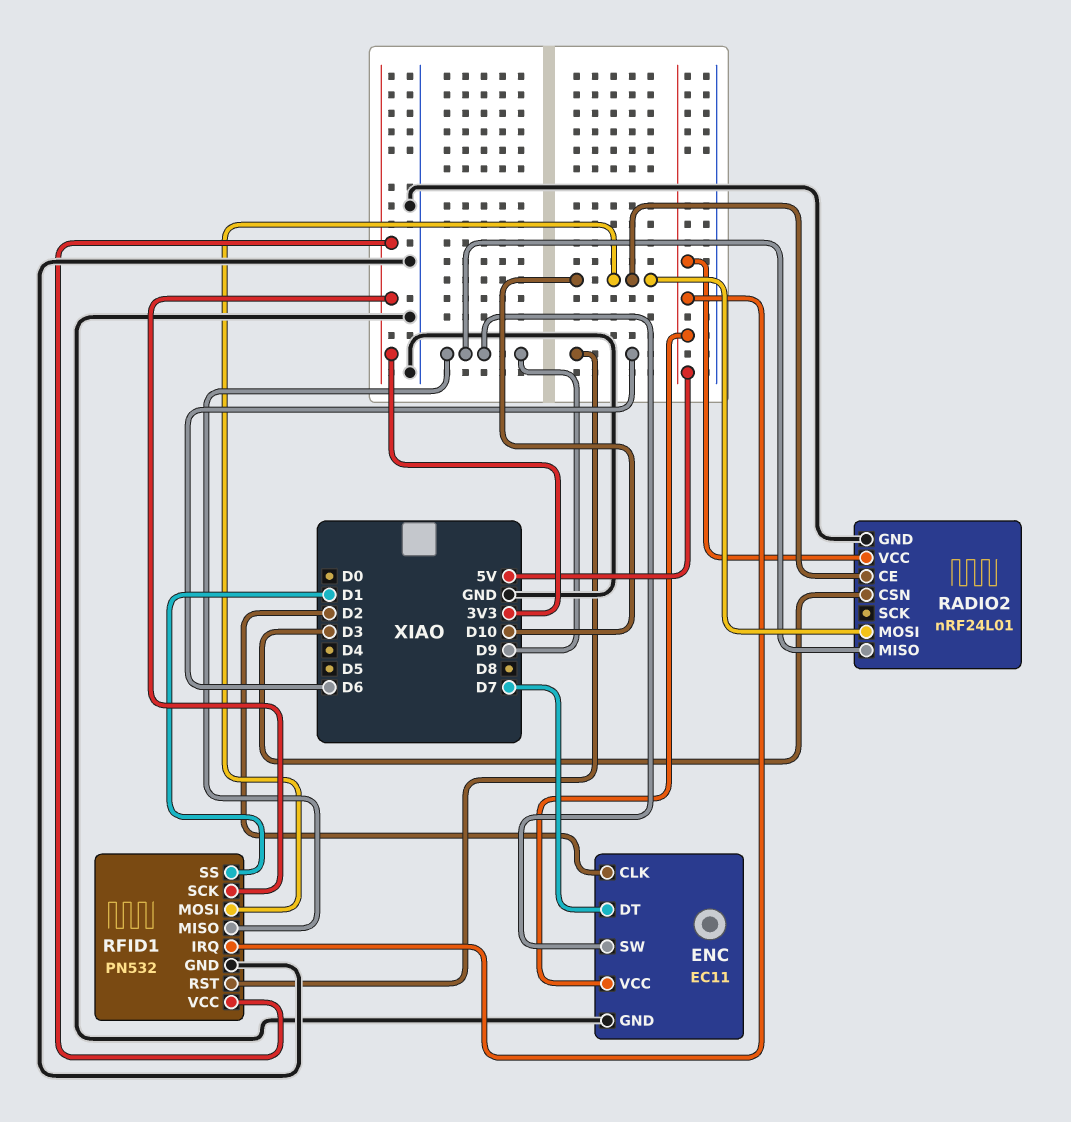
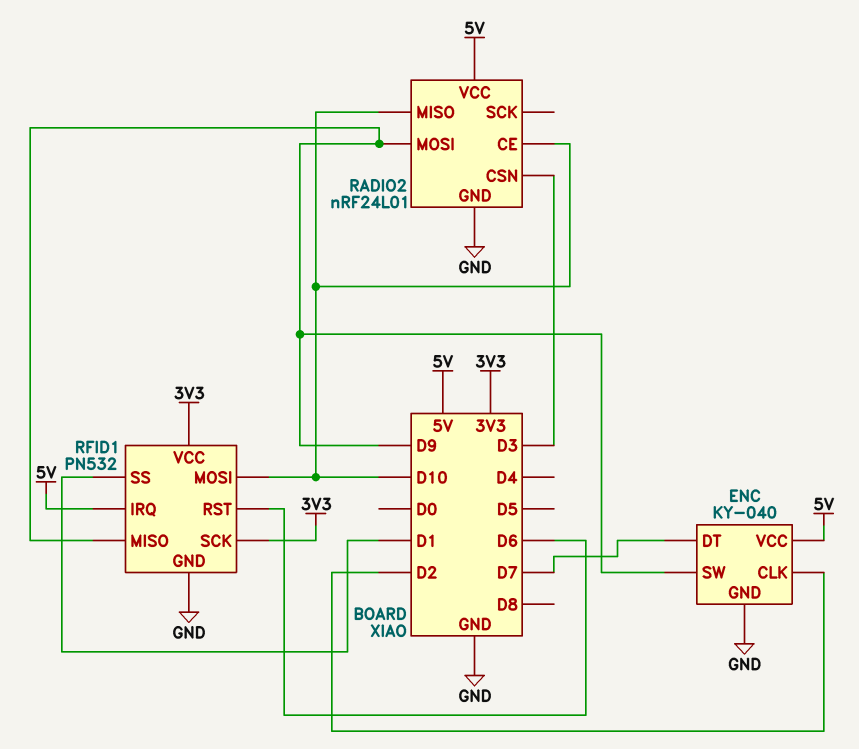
ENC: EC11 -> KY-040
RADIO2 pin MISO: D9 -> D10
RADIO2 pin MOSI: D10 -> D9

